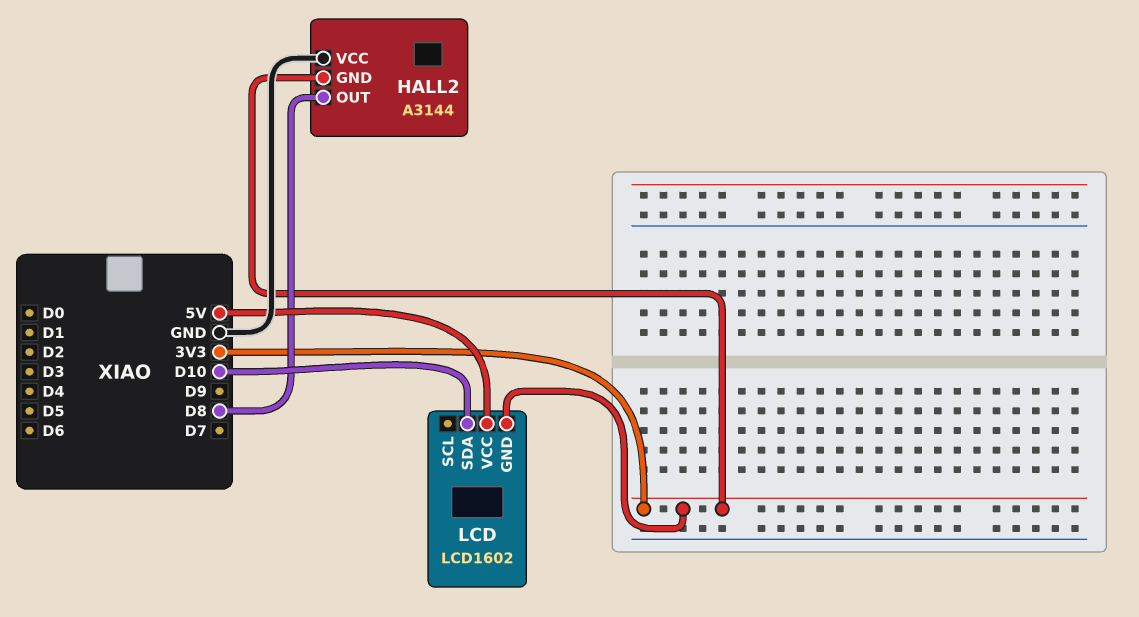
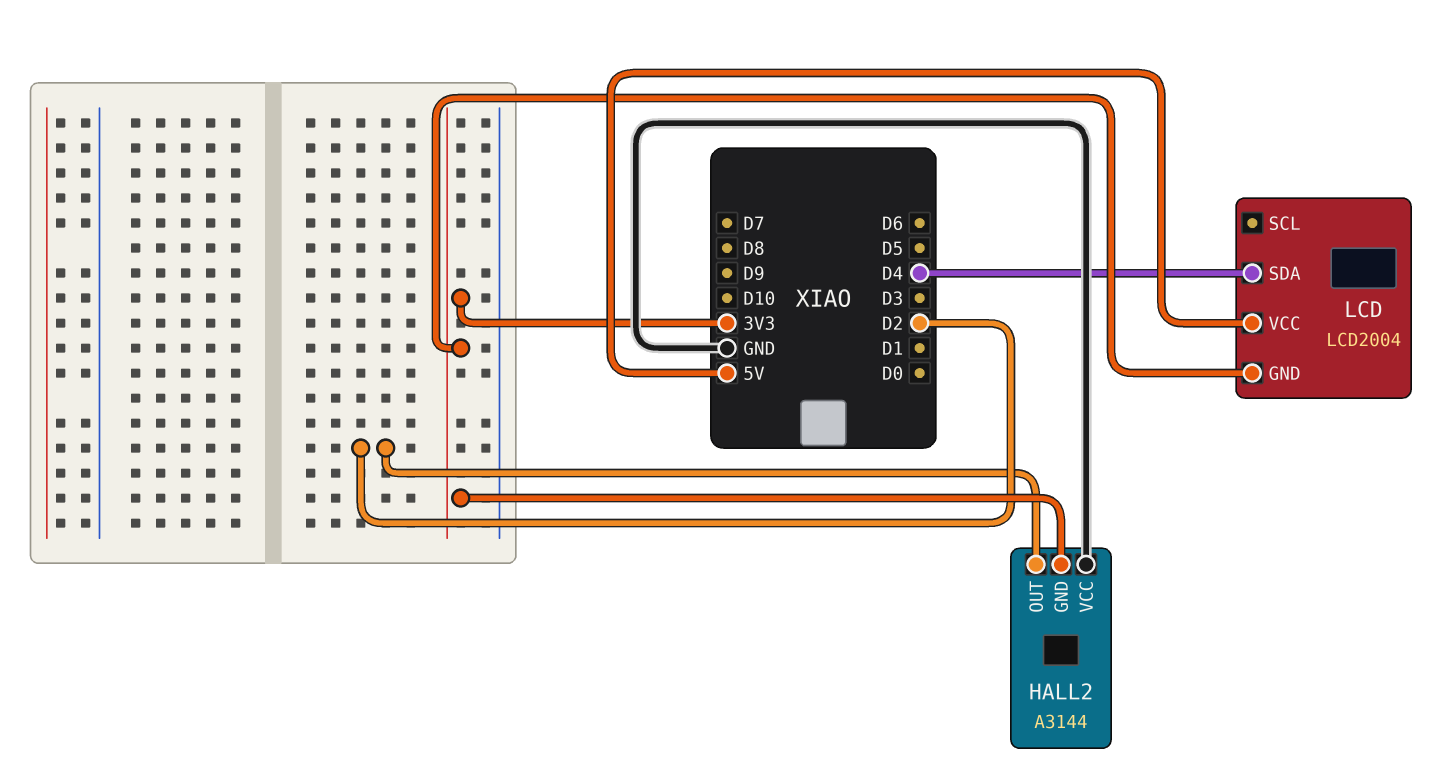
HALL2 pin OUT: D8 -> D2
LCD: LCD1602 -> LCD2004
LCD pin SDA: D10 -> D4

